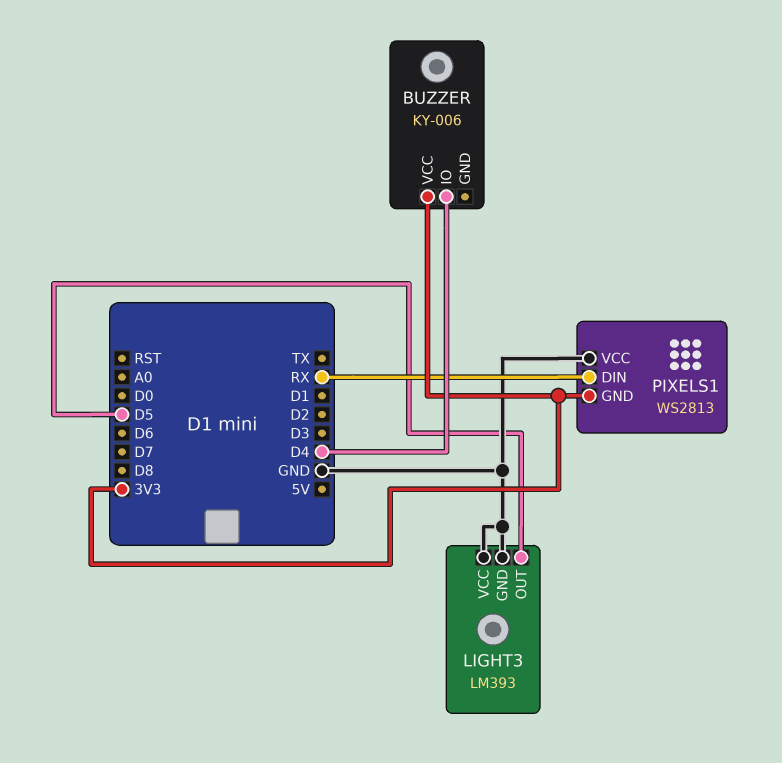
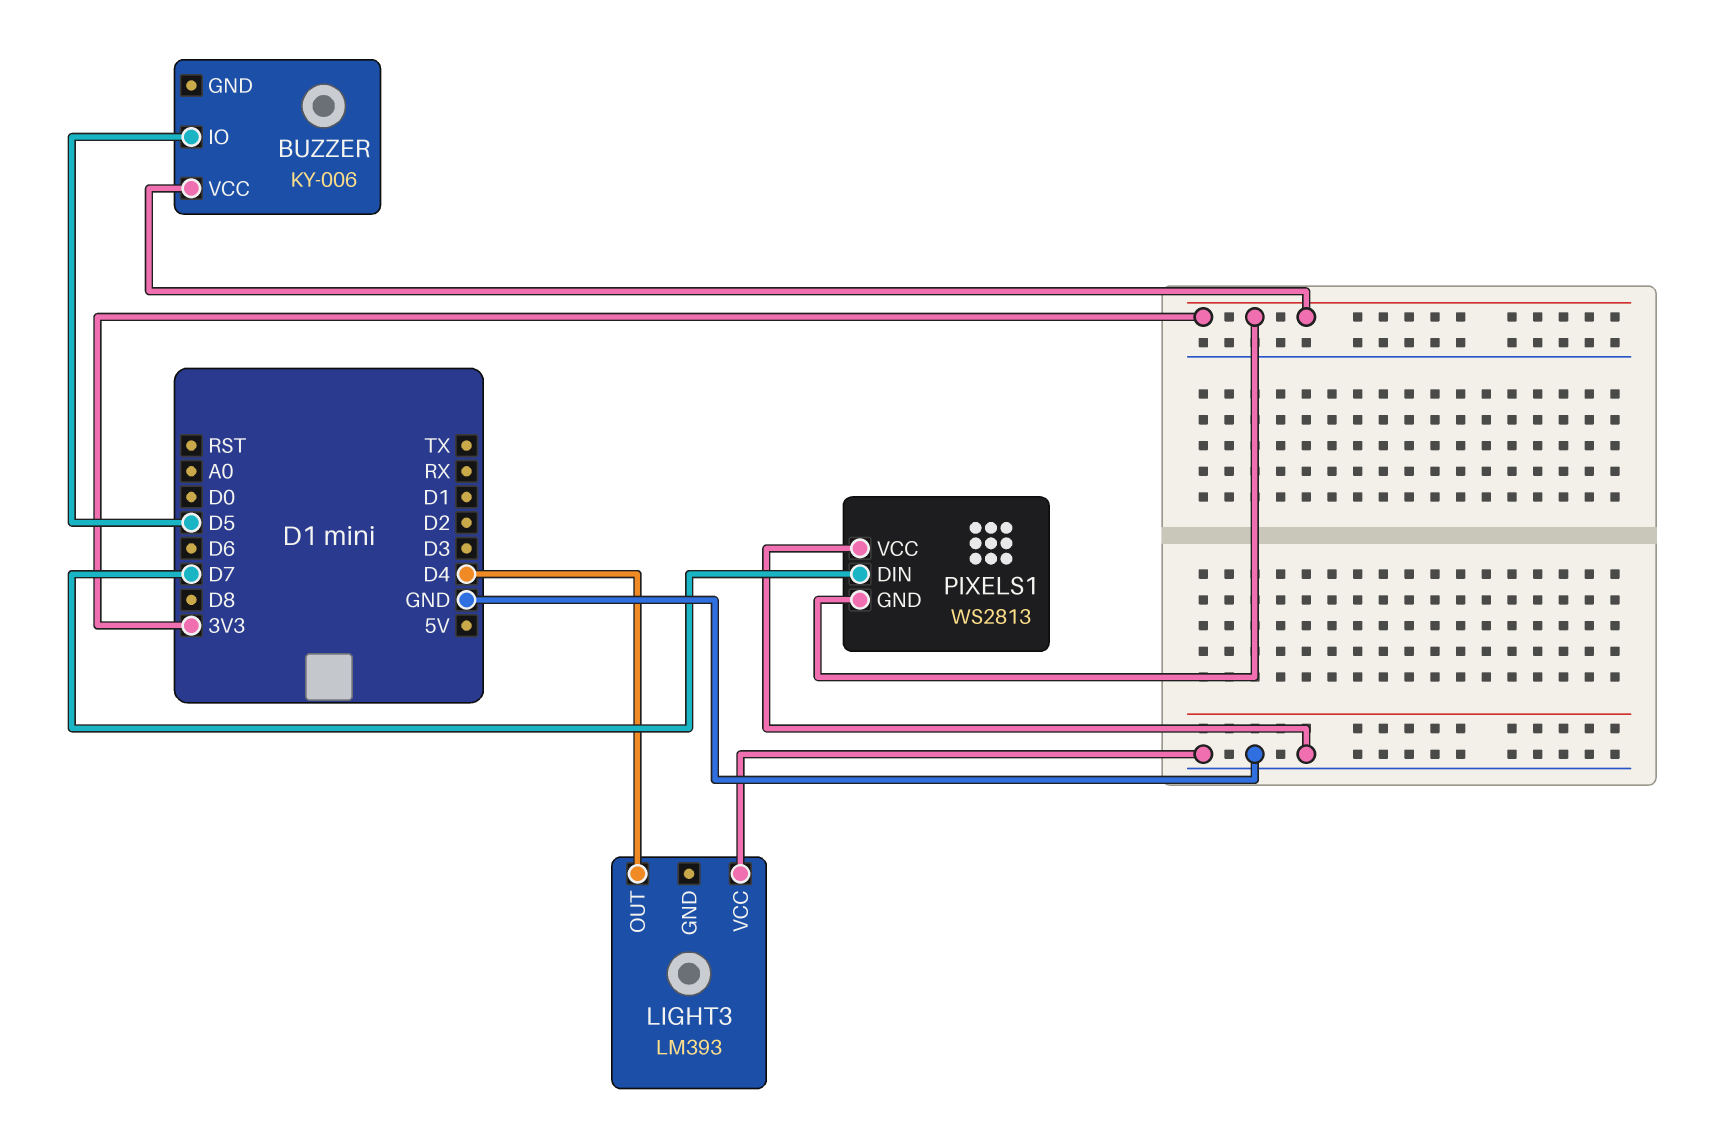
BUZZER pin IO: D4 -> D5
LIGHT3 pin GND: GND -> none
LIGHT3 pin OUT: D5 -> D4
PIXELS1 pin DIN: RX -> D7

